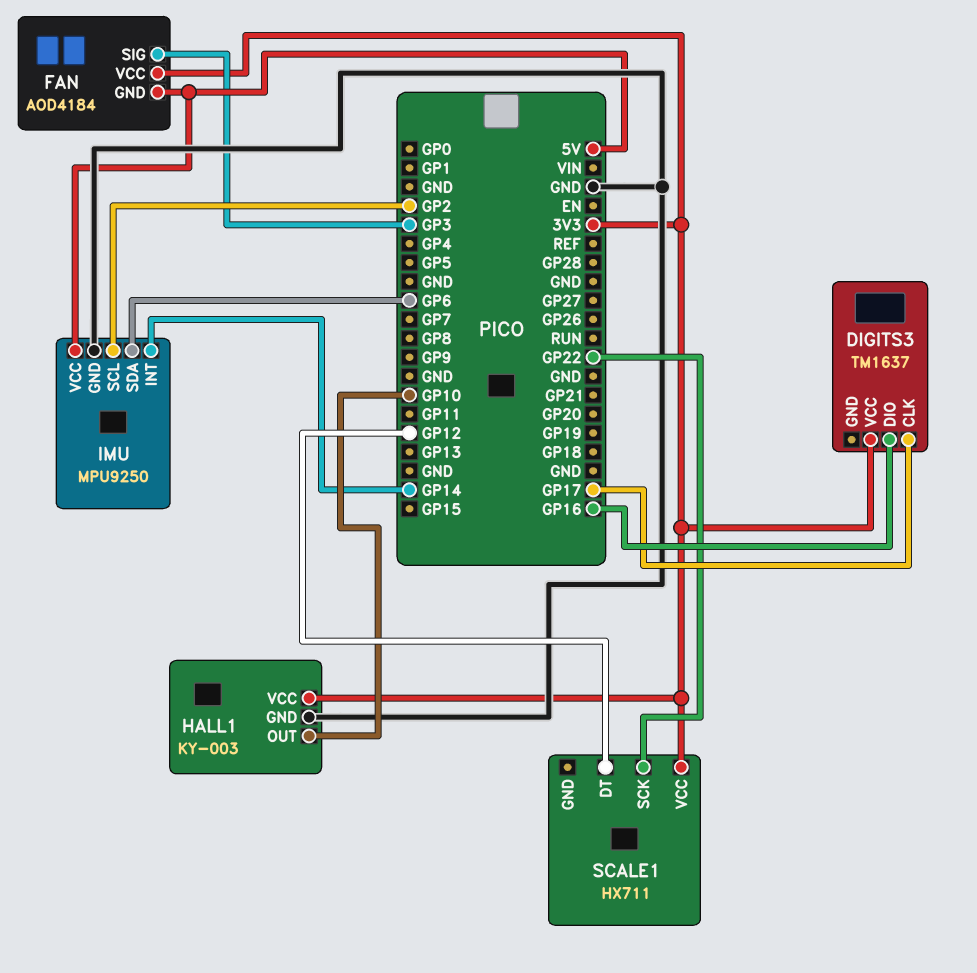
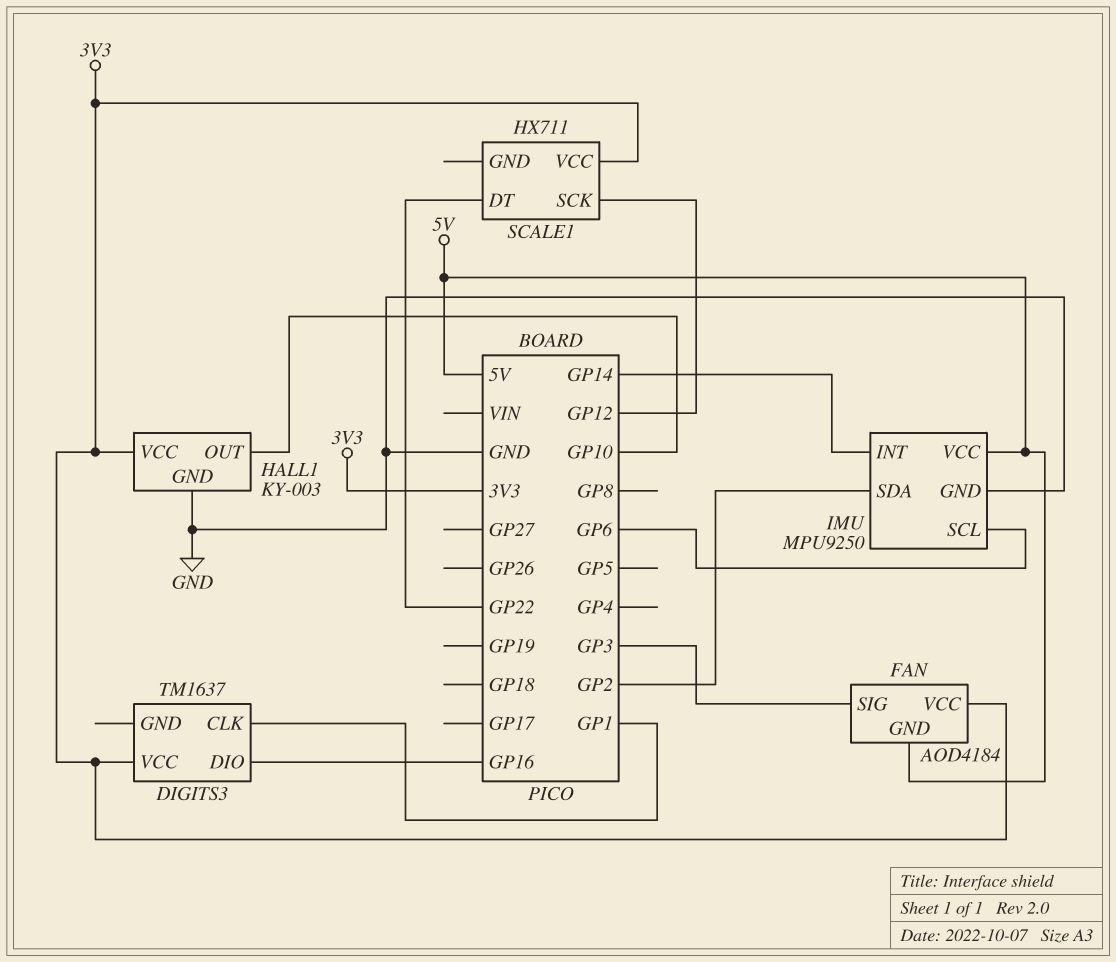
DIGITS3 pin CLK: GP17 -> GP1
IMU pin SCL: GP2 -> GP6
IMU pin SDA: GP6 -> GP2
SCALE1 pin DT: GP12 -> GP22
SCALE1 pin SCK: GP22 -> GP12

